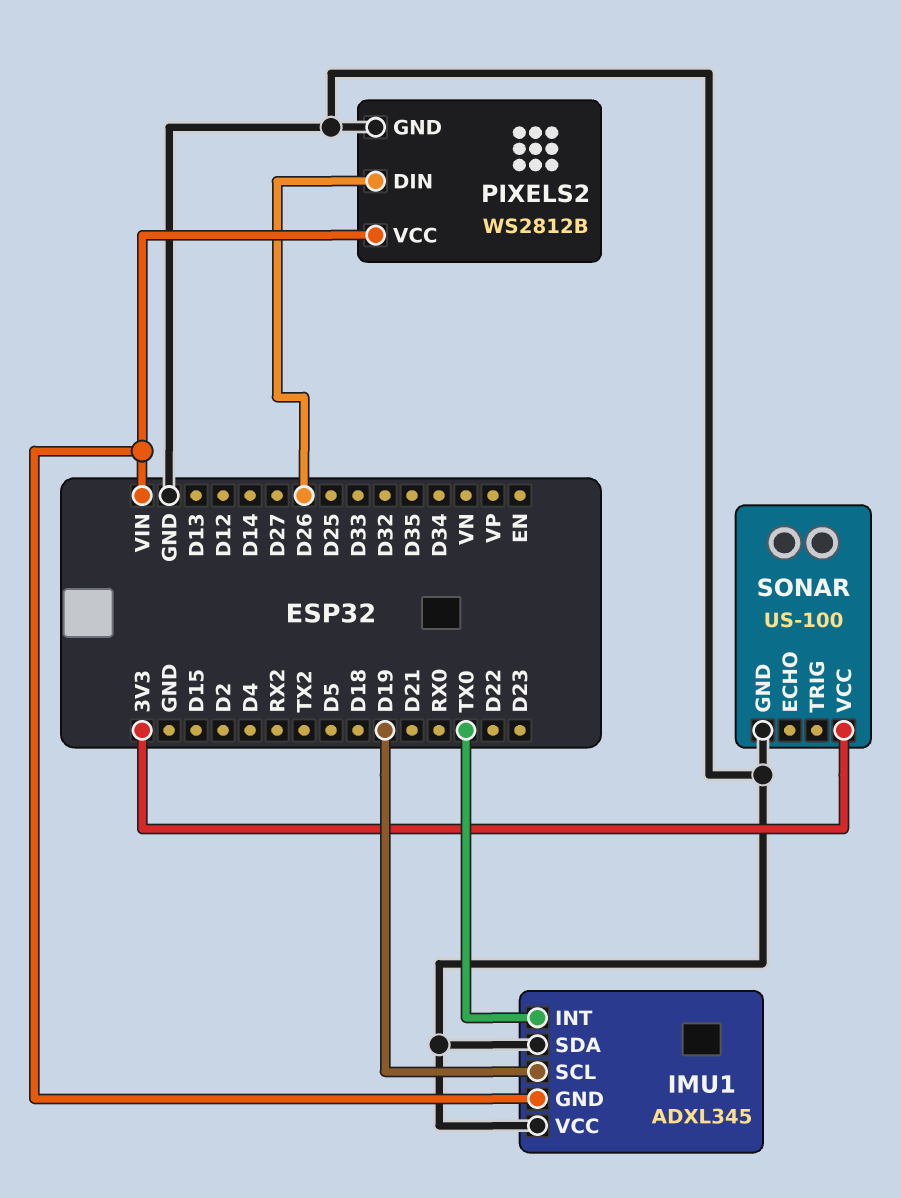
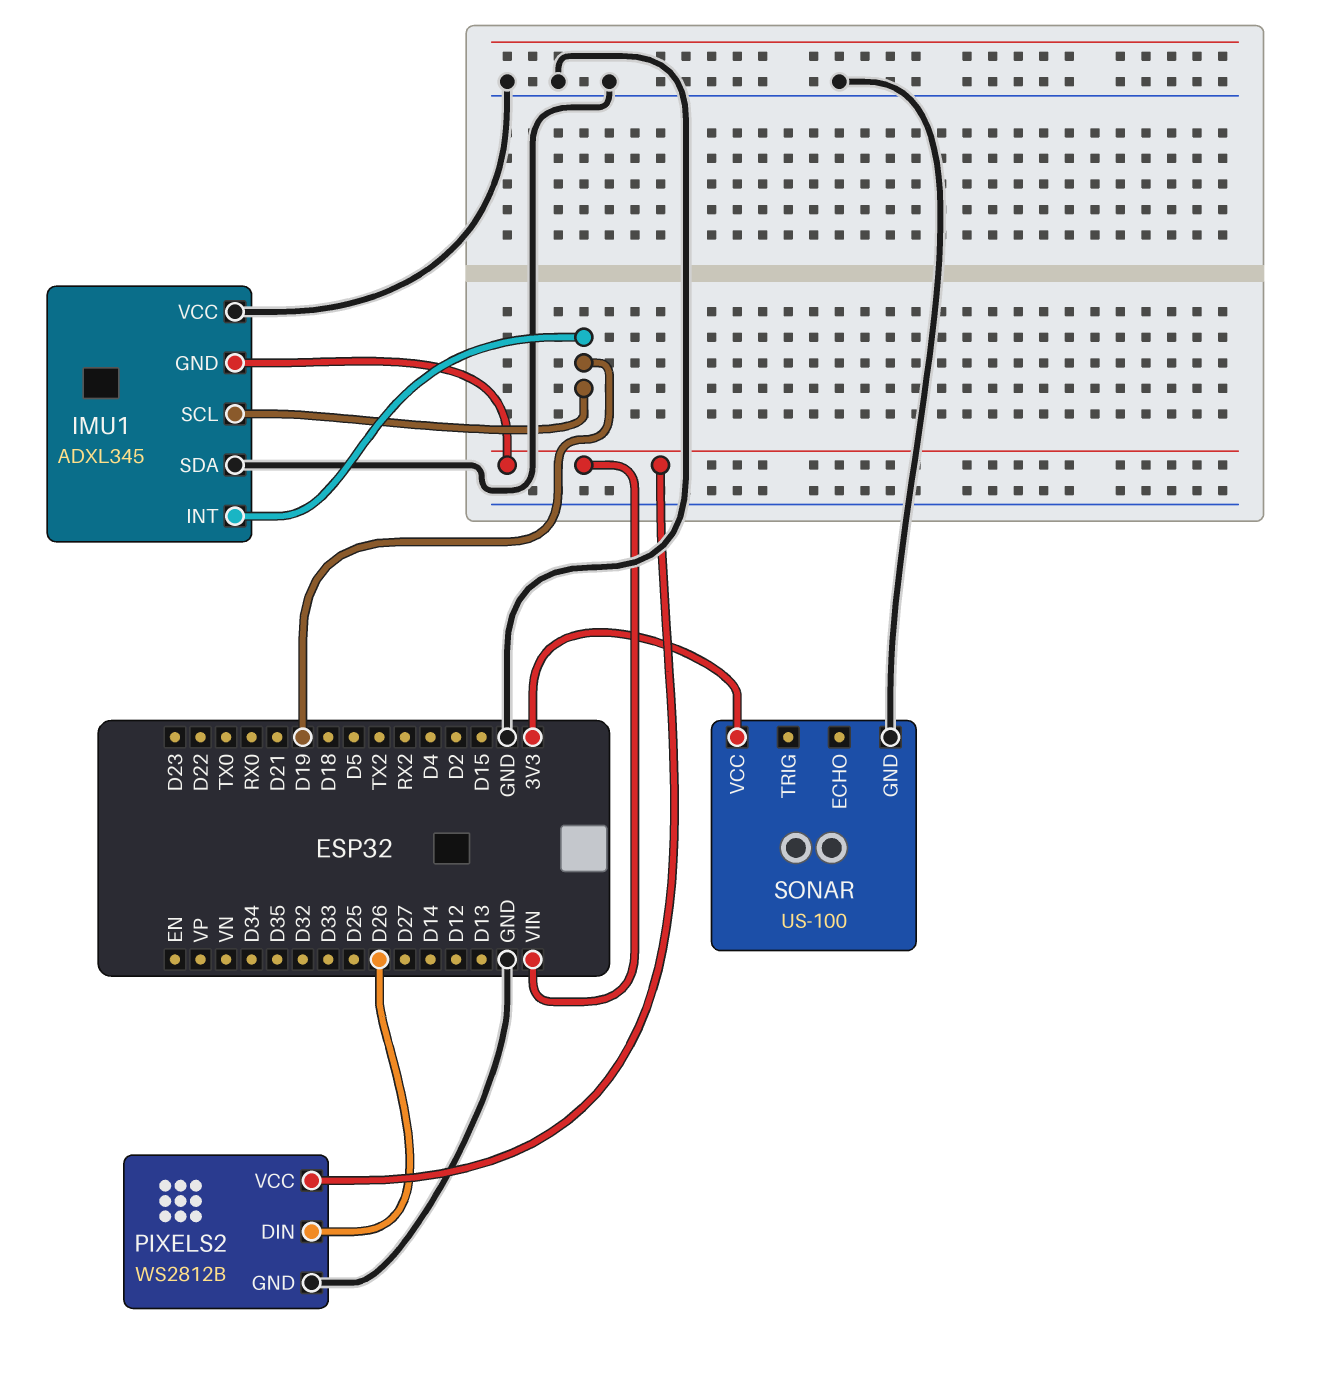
IMU1 pin INT: TX0 -> D19

